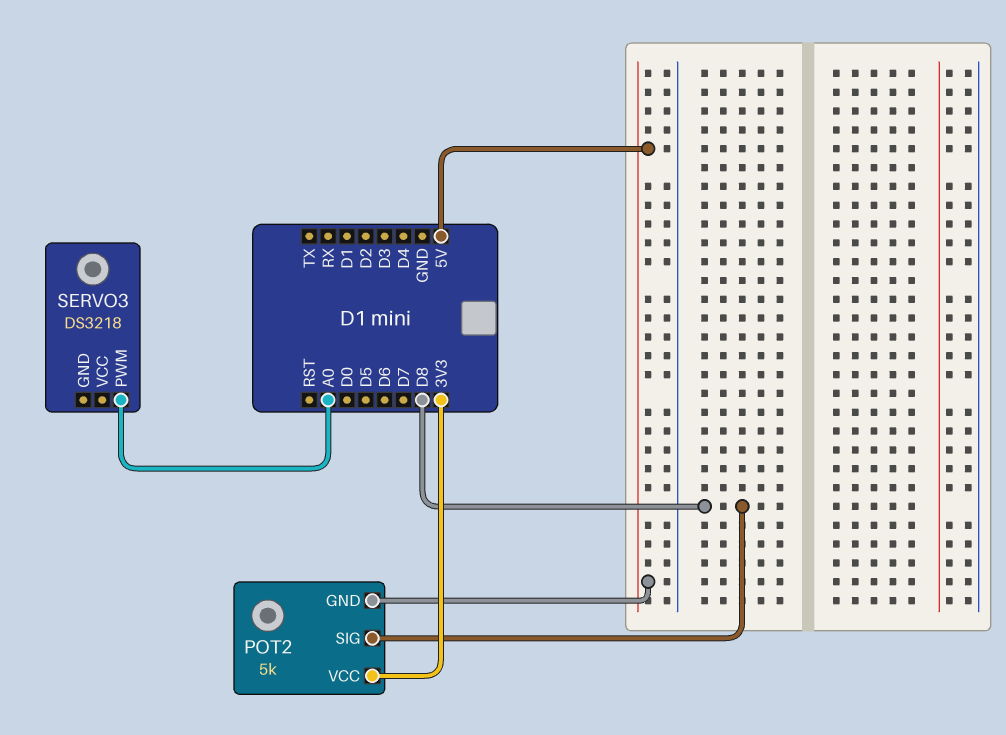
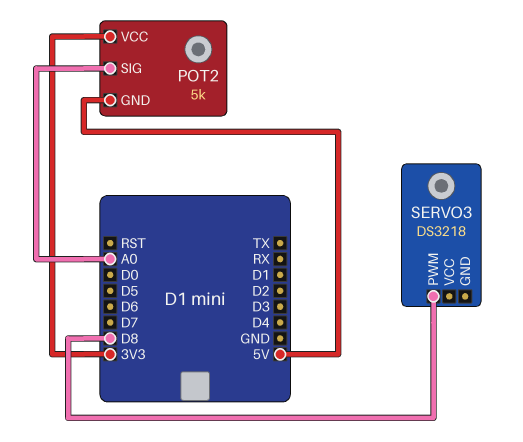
POT2 pin SIG: D8 -> A0
SERVO3 pin PWM: A0 -> D8

